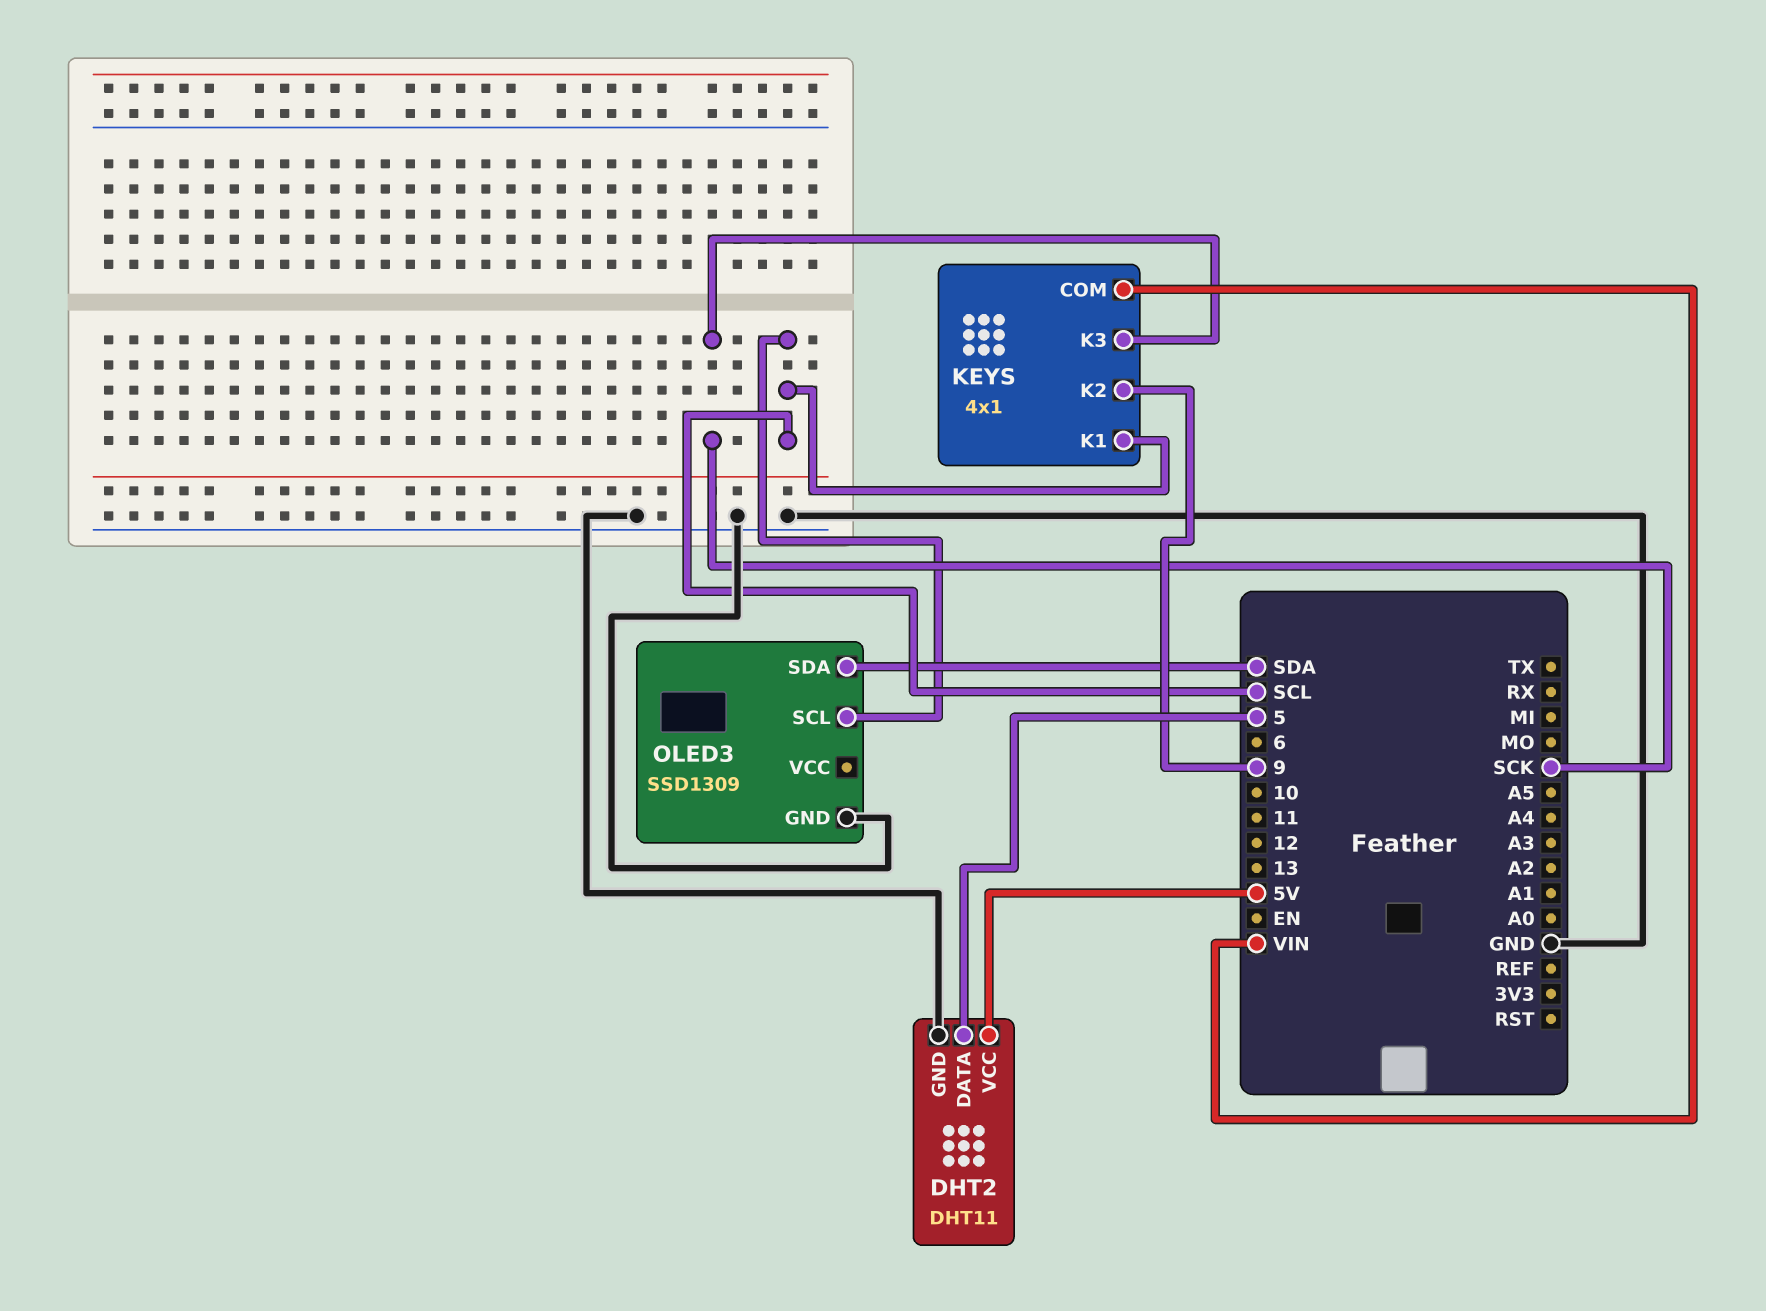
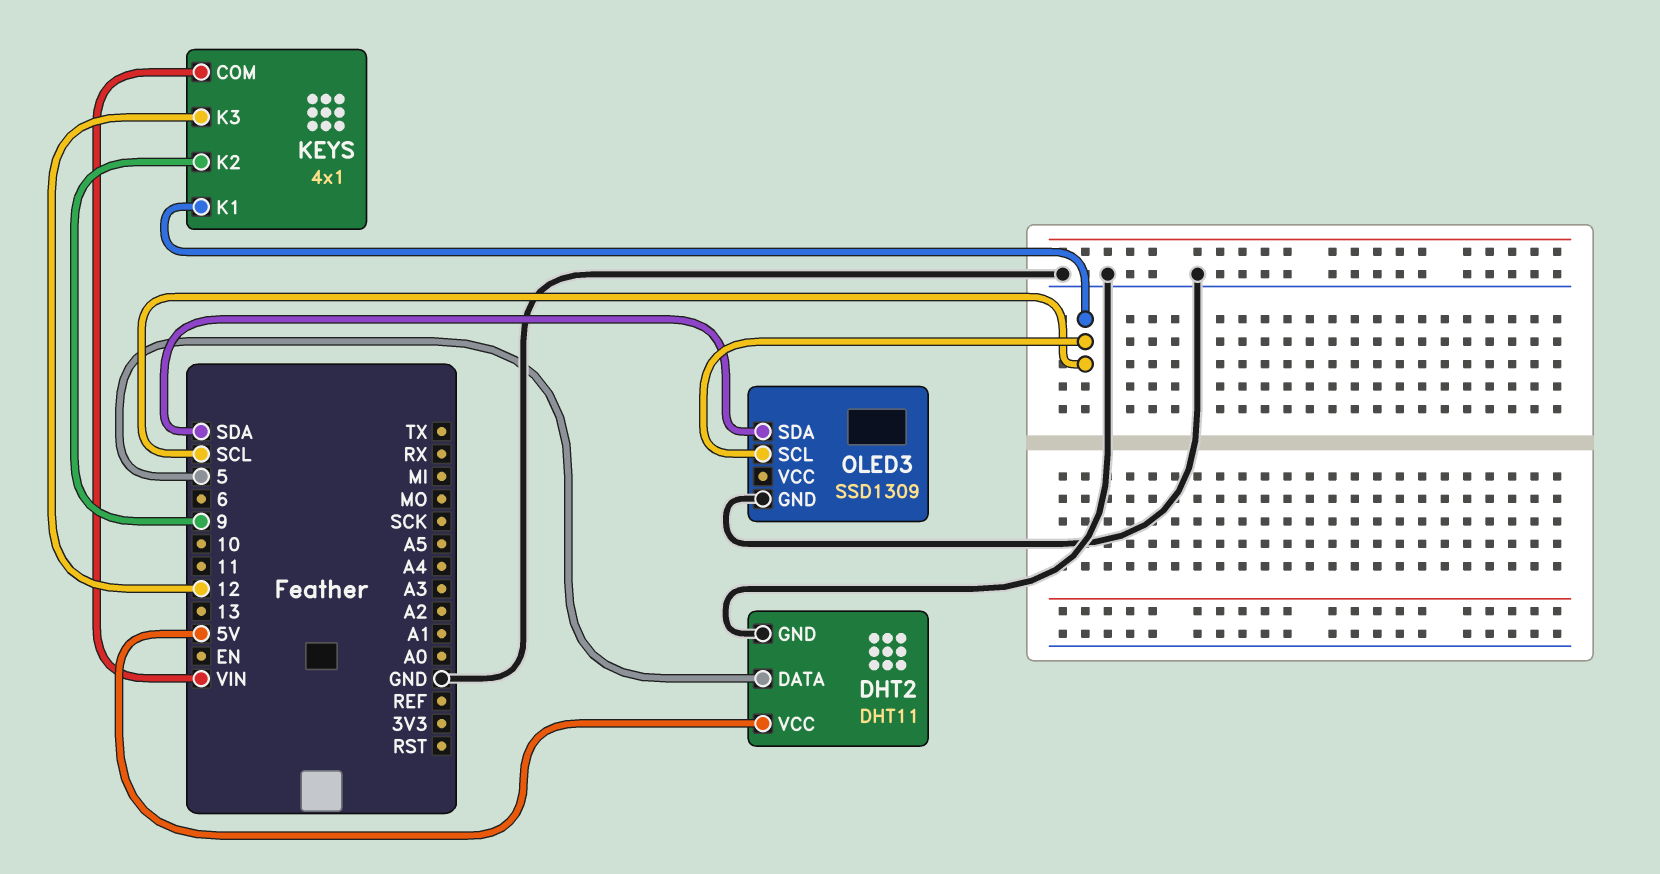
KEYS pin K3: SCK -> 12

